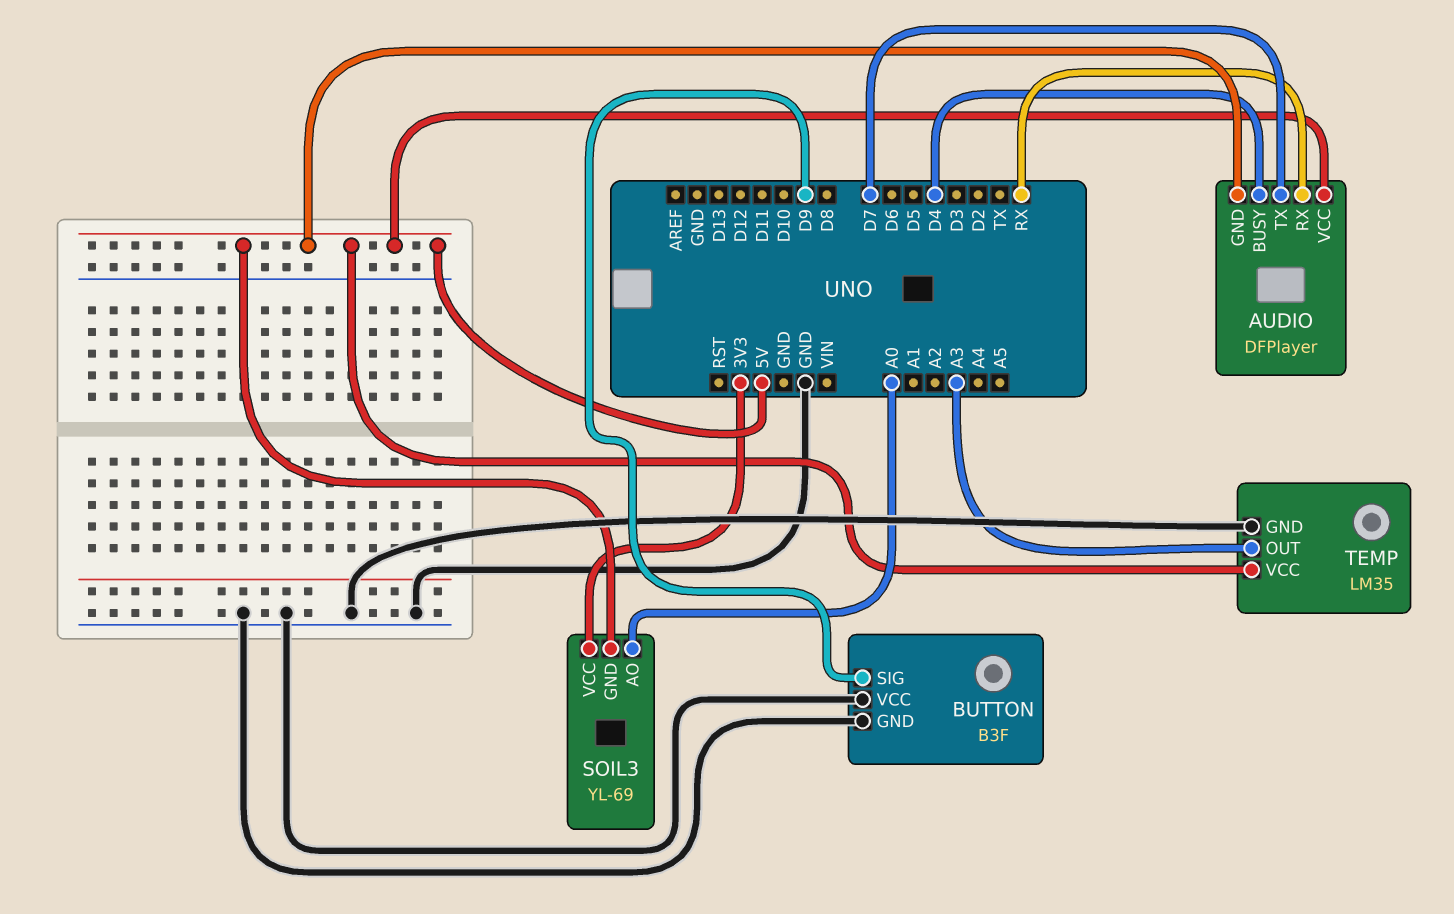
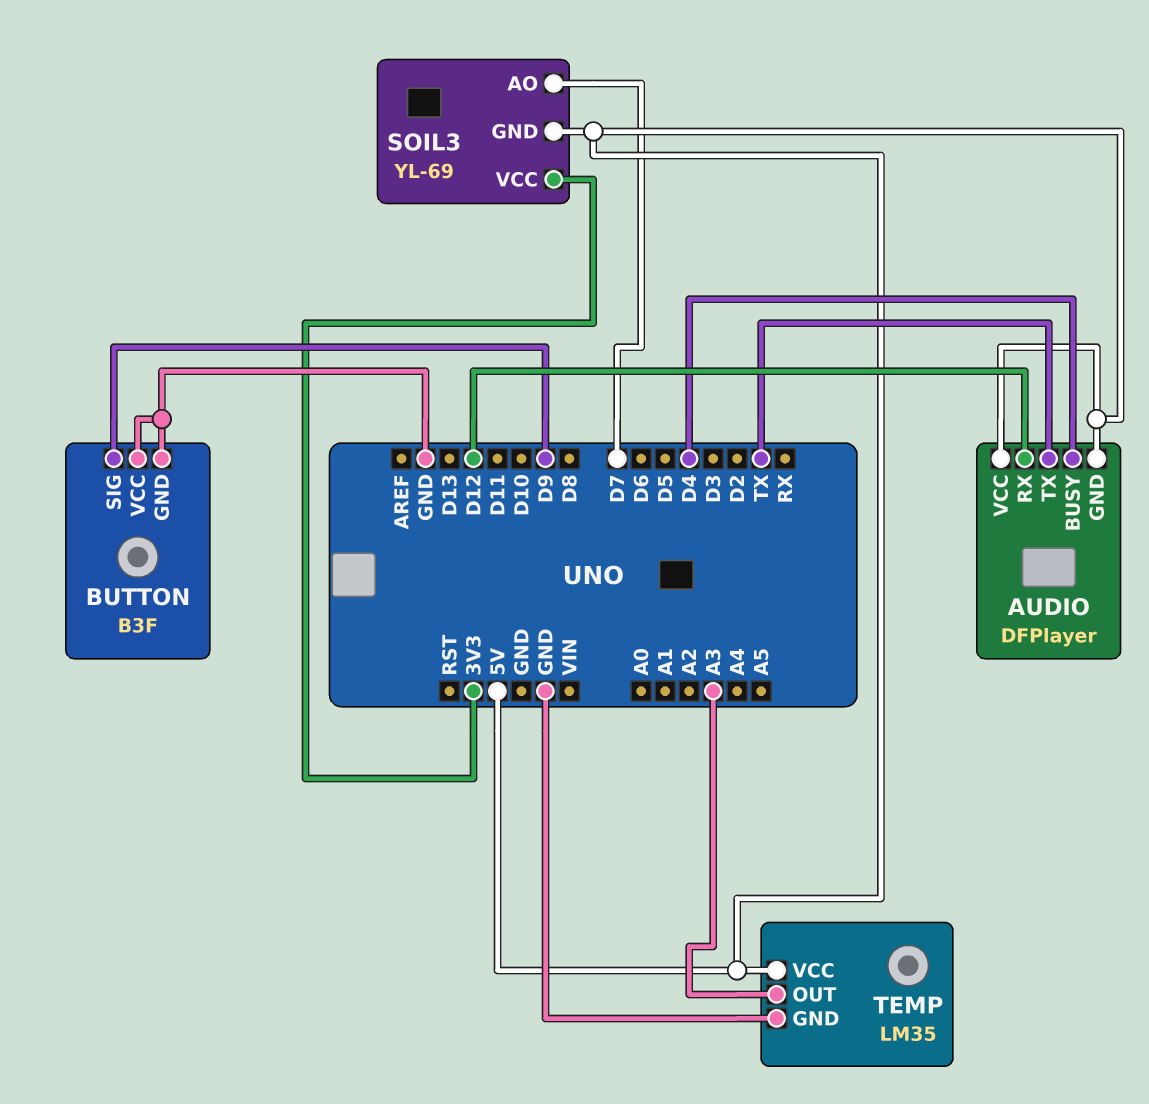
AUDIO pin RX: RX -> D12
AUDIO pin TX: D7 -> TX
SOIL3 pin AO: A0 -> D7

